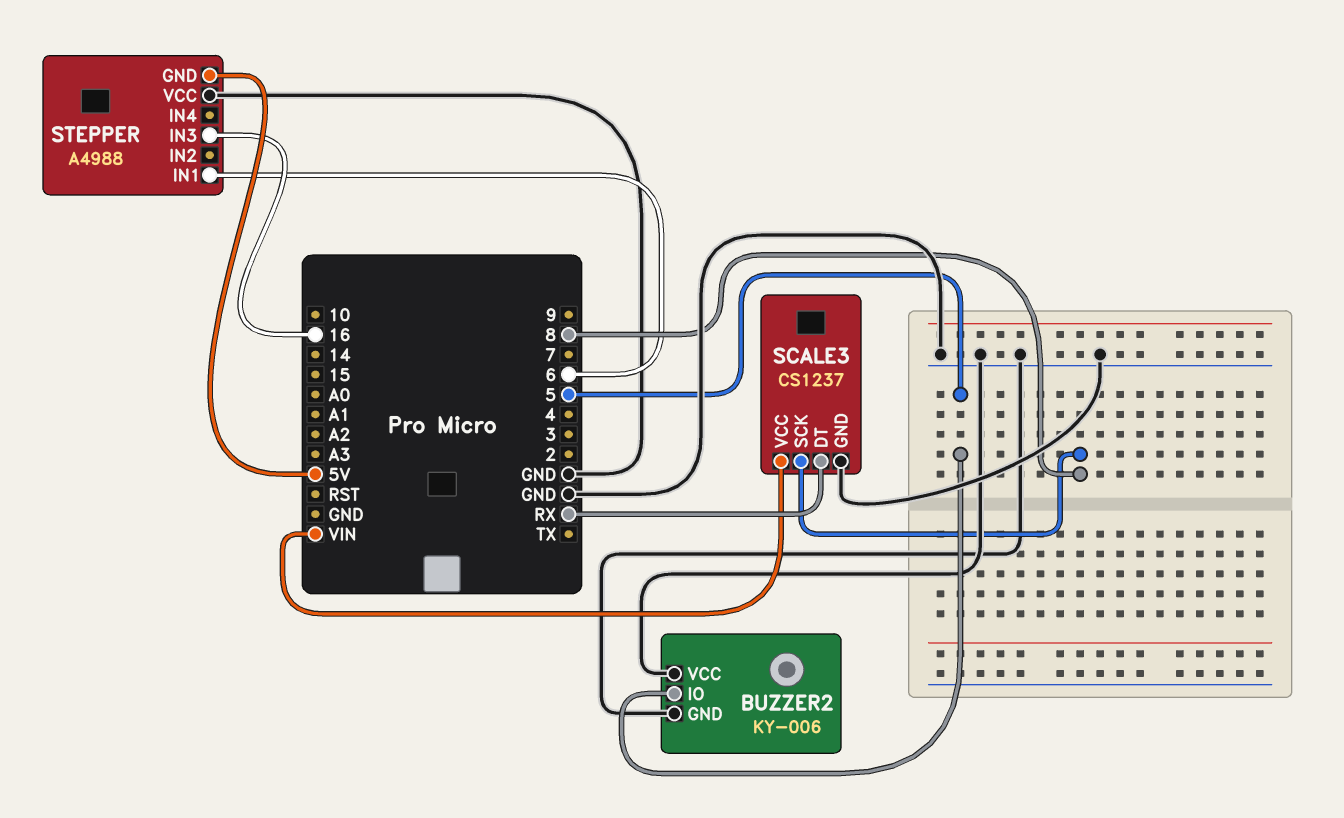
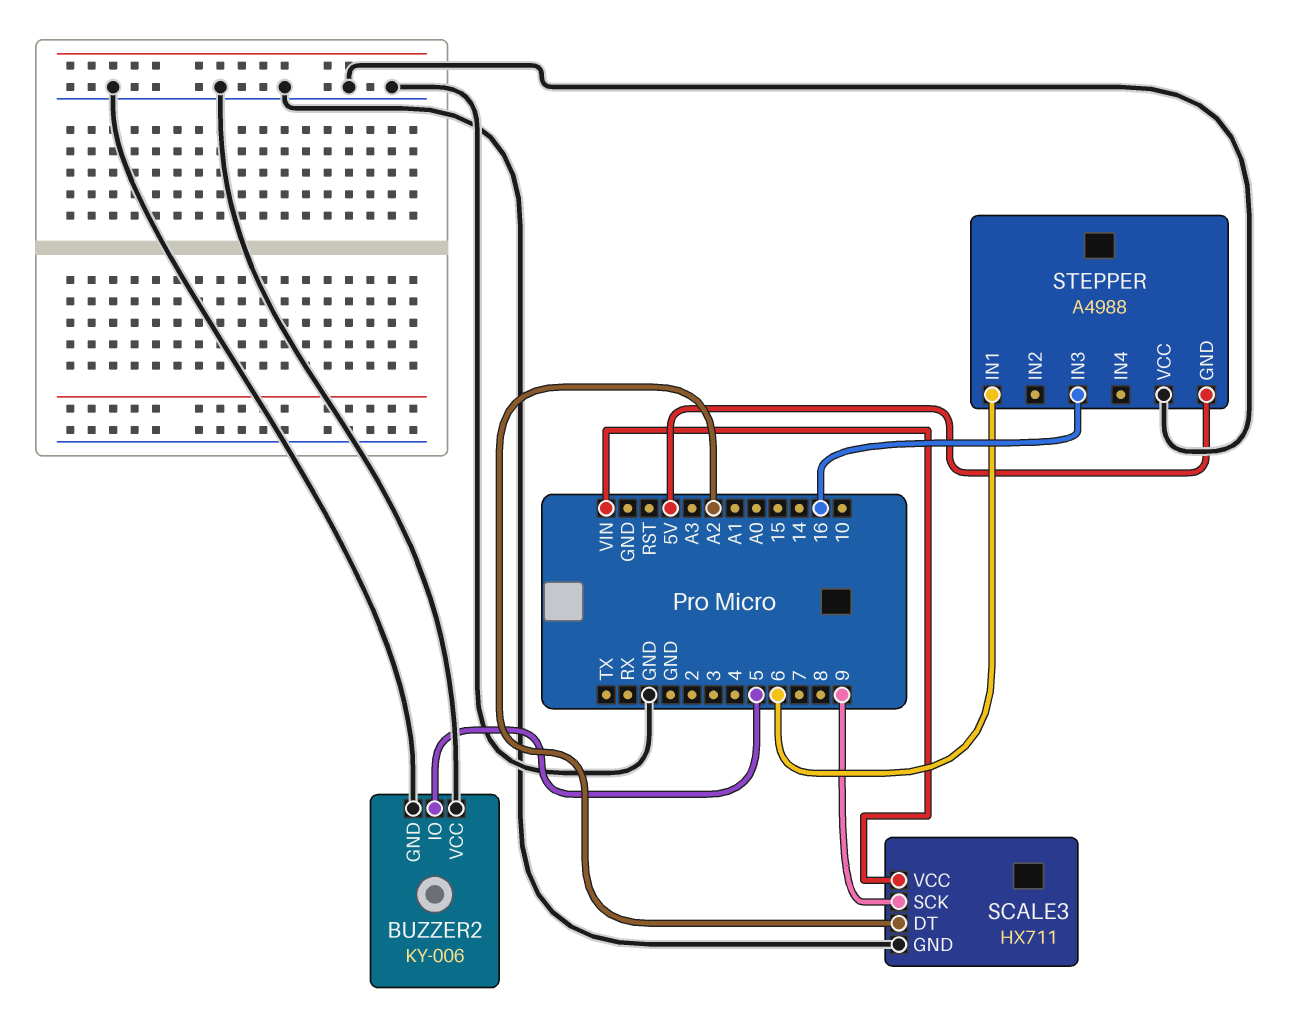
SCALE3: CS1237 -> HX711
SCALE3 pin DT: RX -> A2
SCALE3 pin SCK: 8 -> 9

